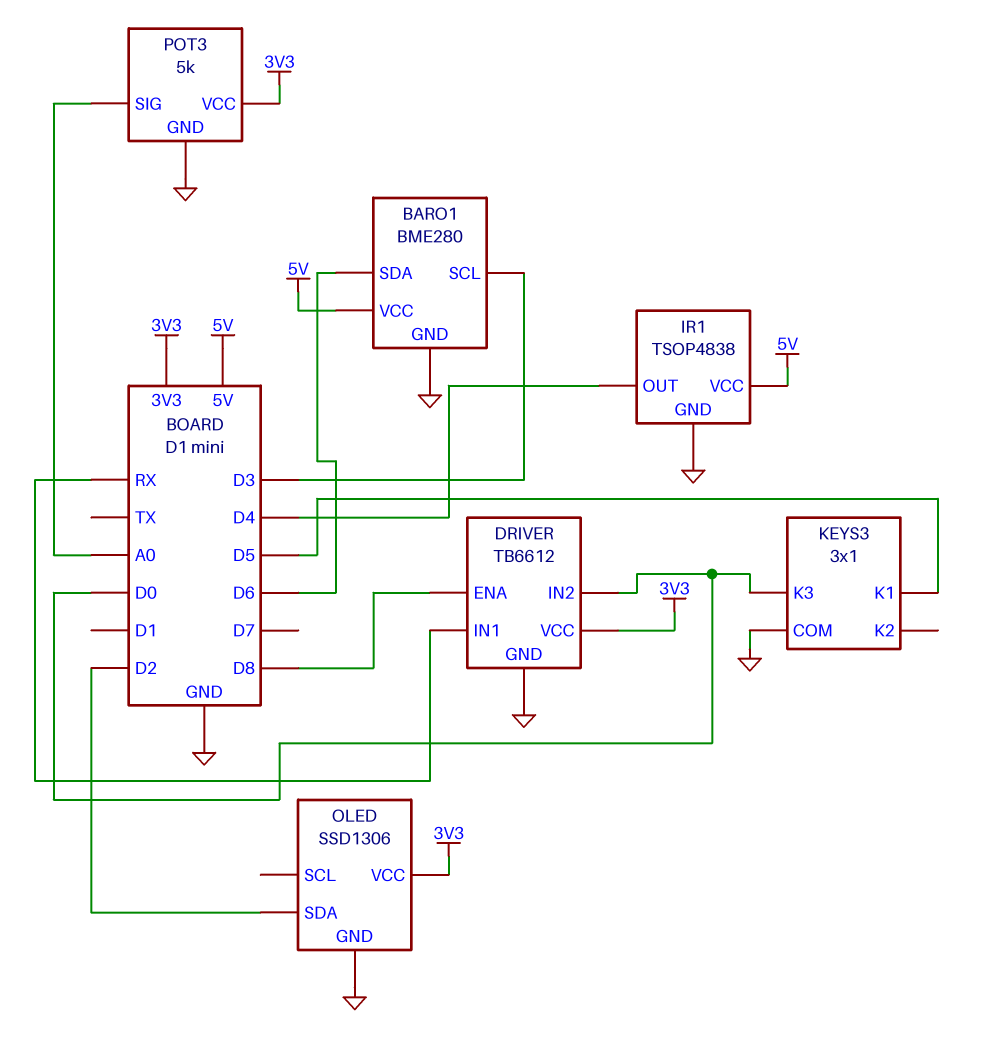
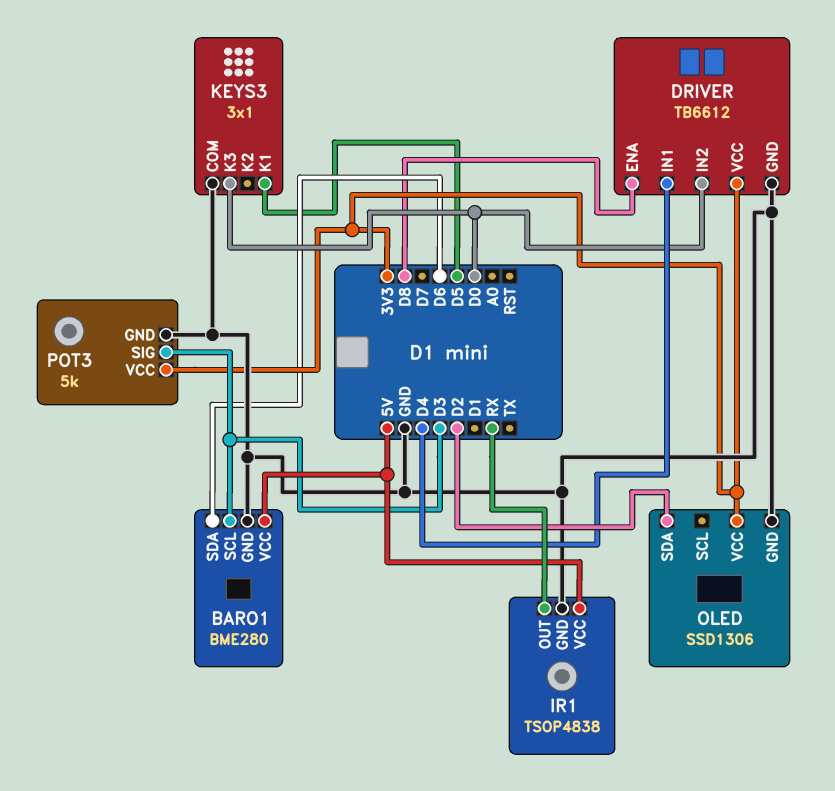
DRIVER pin IN1: RX -> D4
IR1 pin OUT: D4 -> RX
POT3 pin SIG: A0 -> D3

